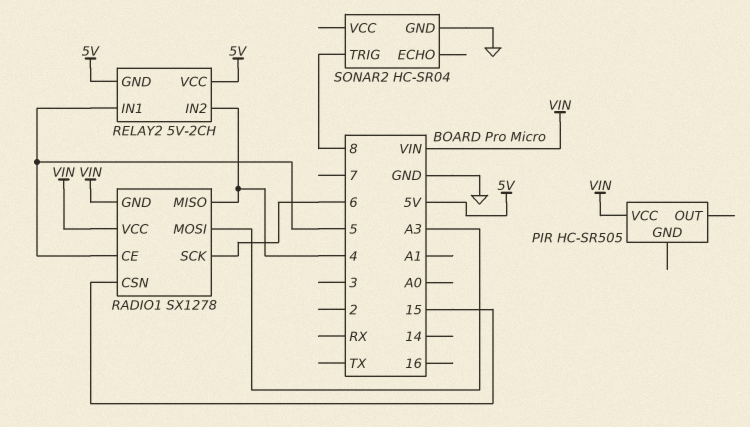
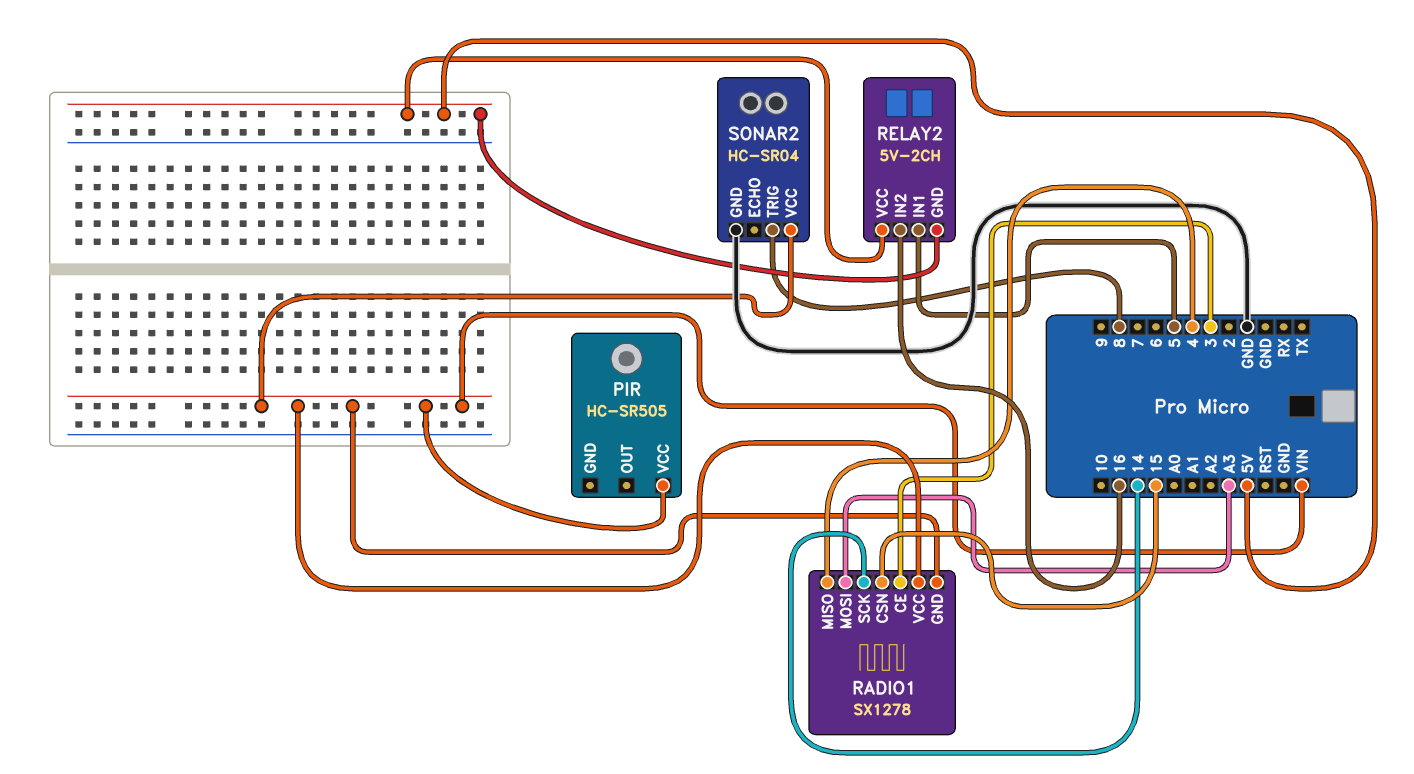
RADIO1 pin CE: 5 -> 3
RADIO1 pin SCK: 6 -> 14
RELAY2 pin IN2: 4 -> 16
SONAR2 pin VCC: none -> VIN

